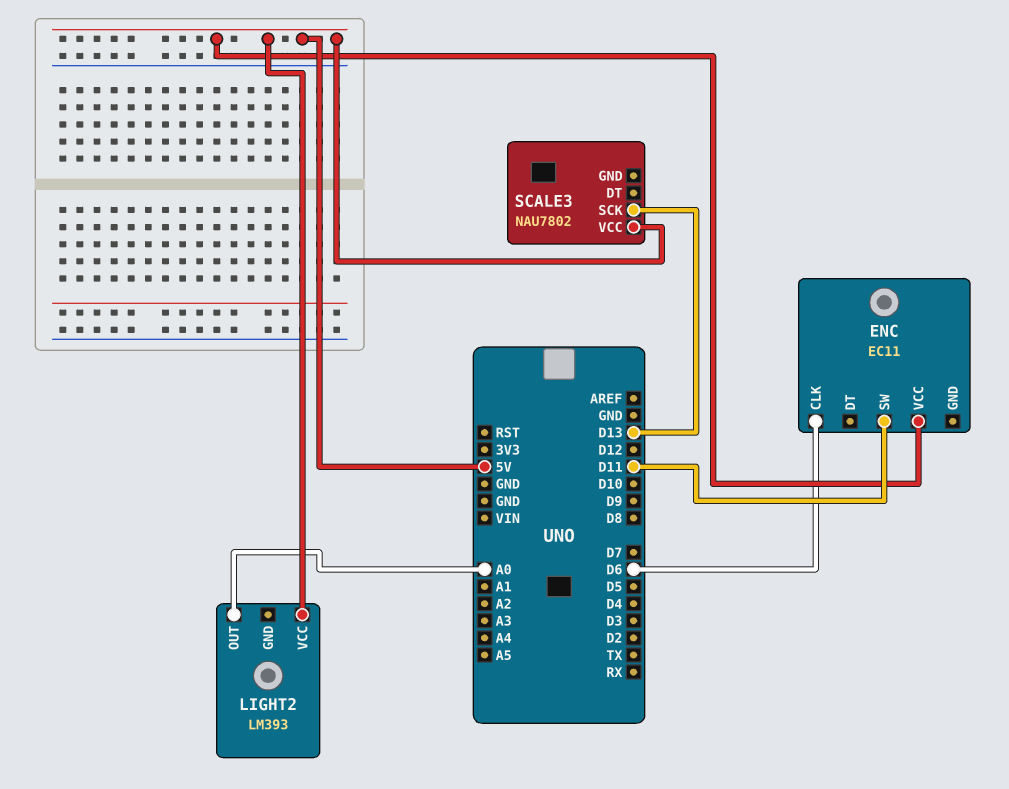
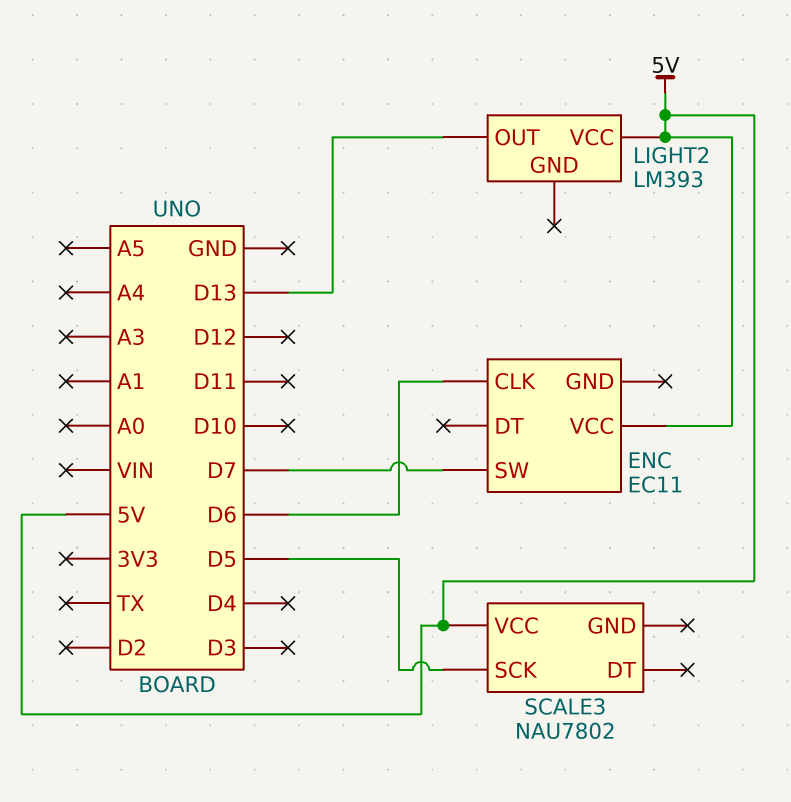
ENC pin SW: D11 -> D7
LIGHT2 pin OUT: A0 -> D13
SCALE3 pin SCK: D13 -> D5

